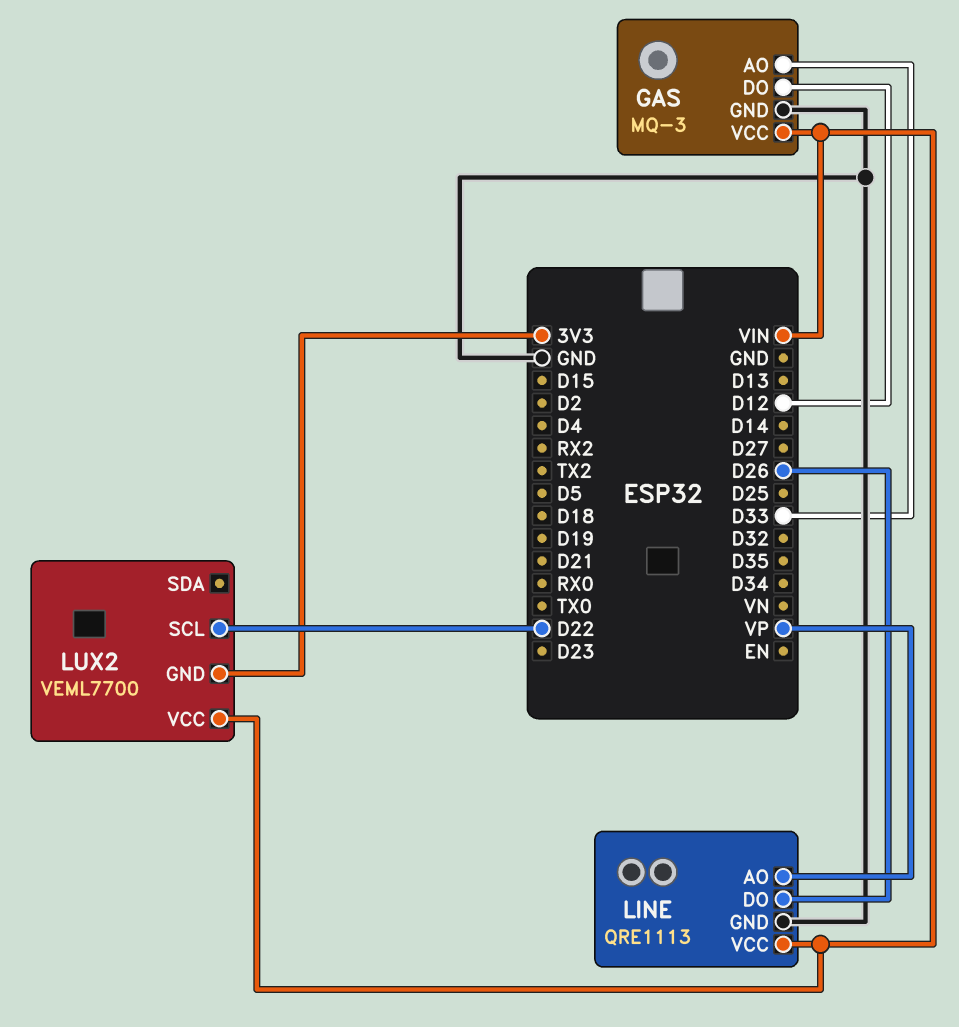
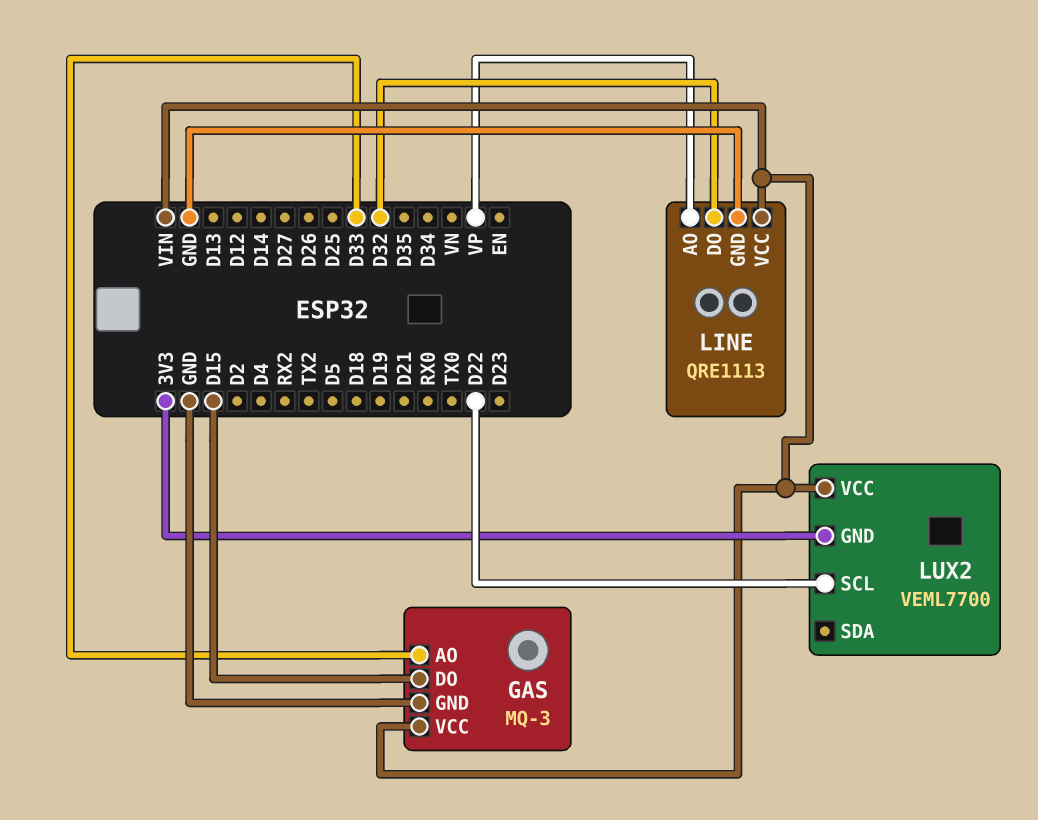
GAS pin DO: D12 -> D15
LINE pin DO: D26 -> D32

